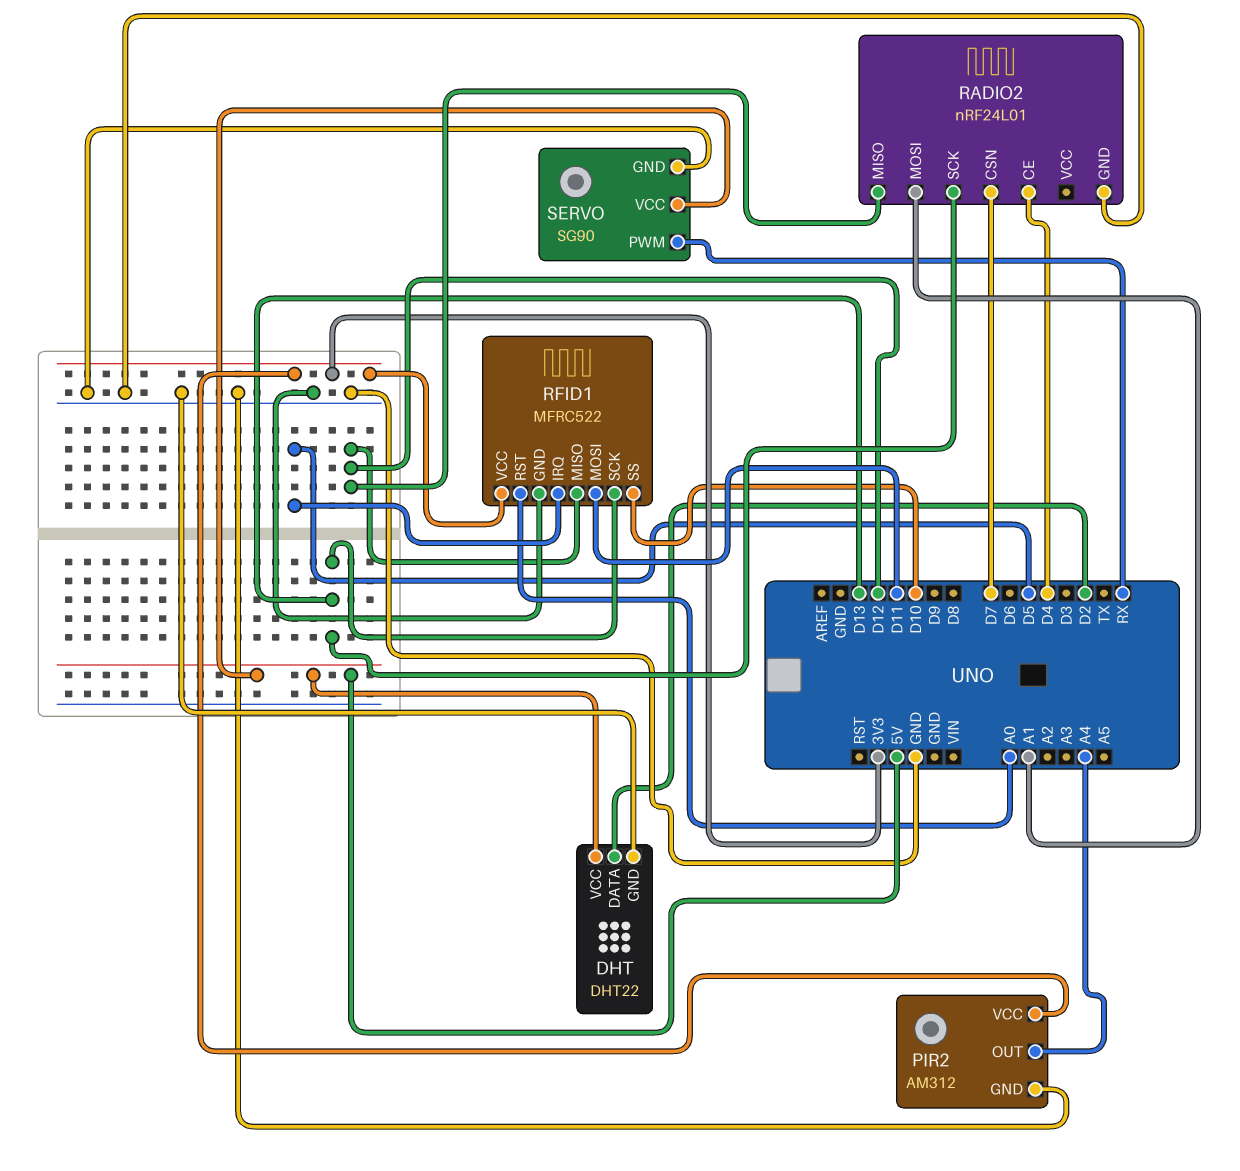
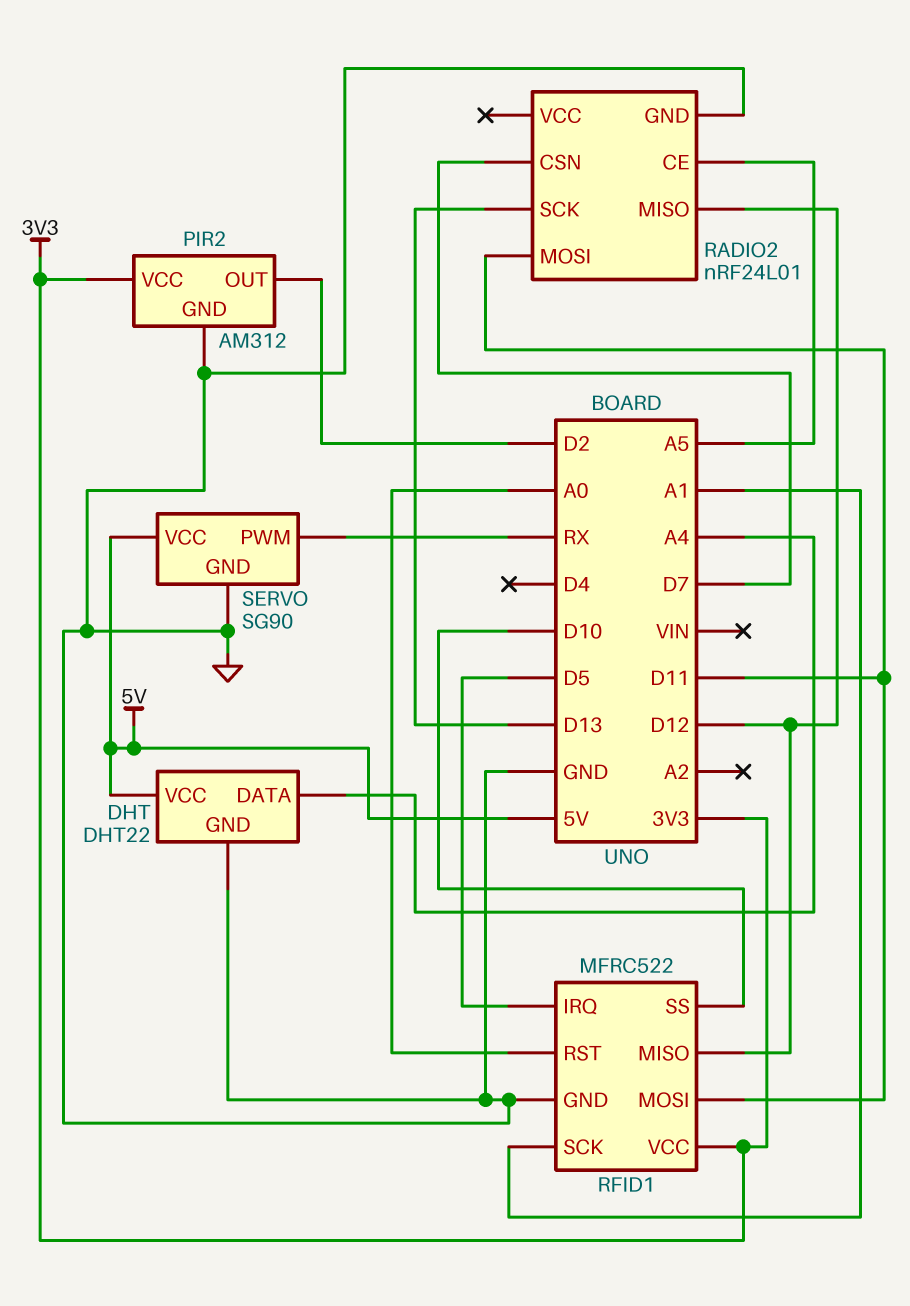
DHT pin DATA: D2 -> A4
PIR2 pin OUT: A4 -> D2
RADIO2 pin CE: D4 -> A5
RADIO2 pin MOSI: A1 -> D11
RFID1 pin SCK: D13 -> A1

